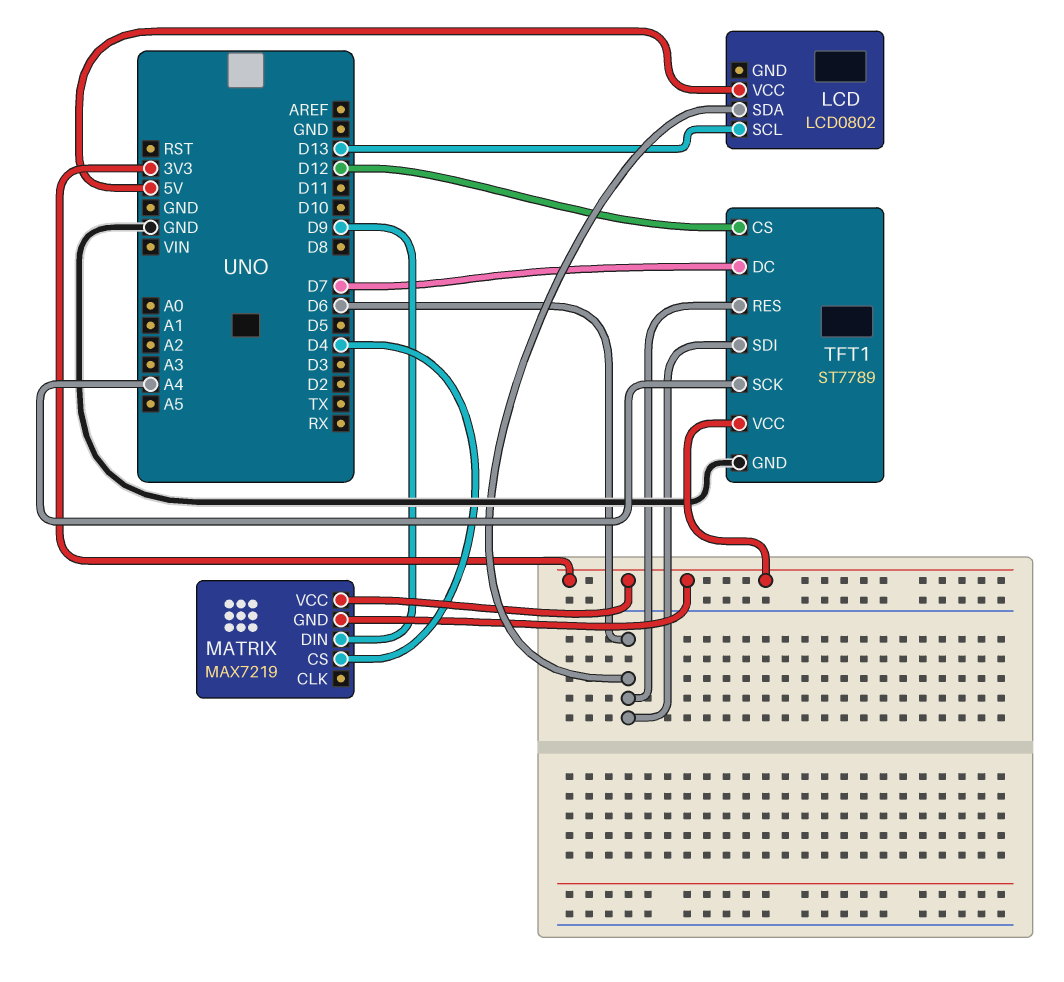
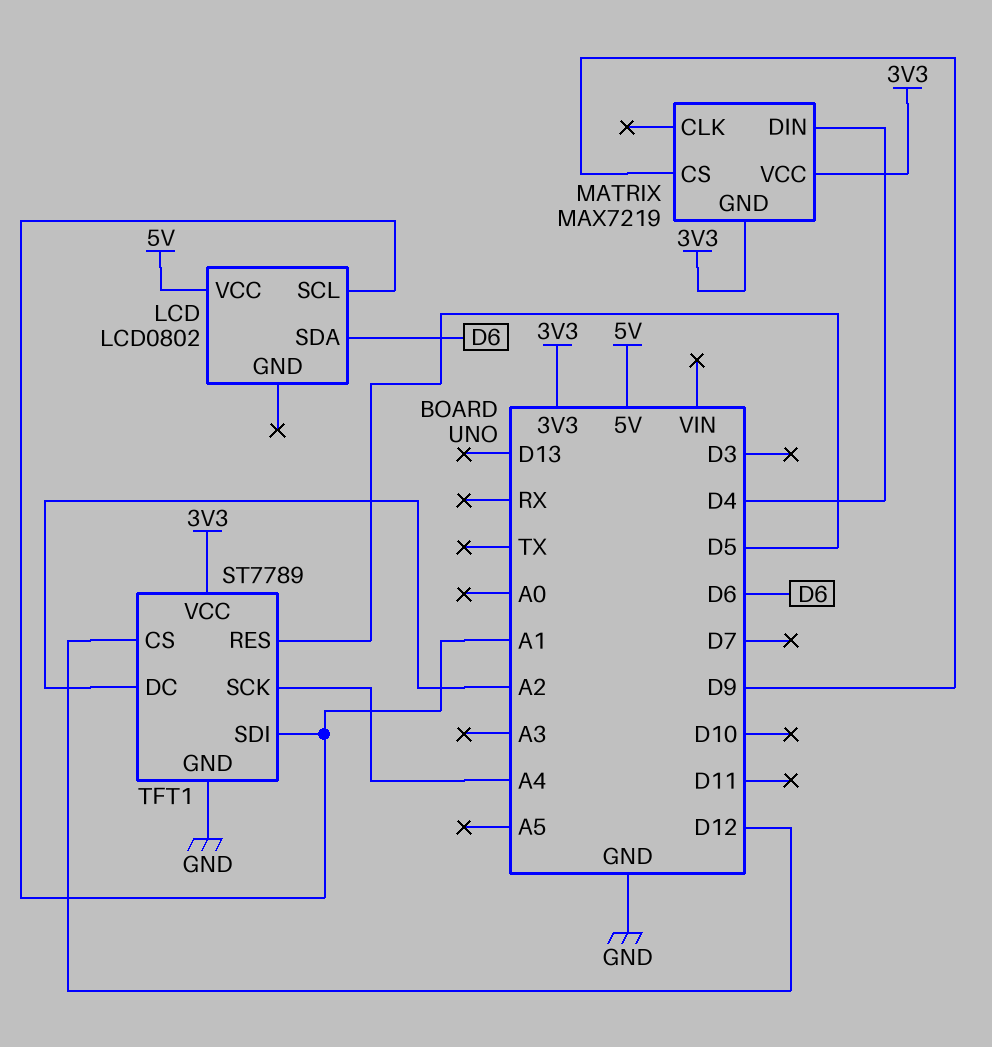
LCD pin SCL: D13 -> A1
MATRIX pin CS: D4 -> D9
MATRIX pin DIN: D9 -> D4
TFT1 pin DC: D7 -> A2
TFT1 pin RES: D6 -> D5
TFT1 pin SDI: D6 -> A1

